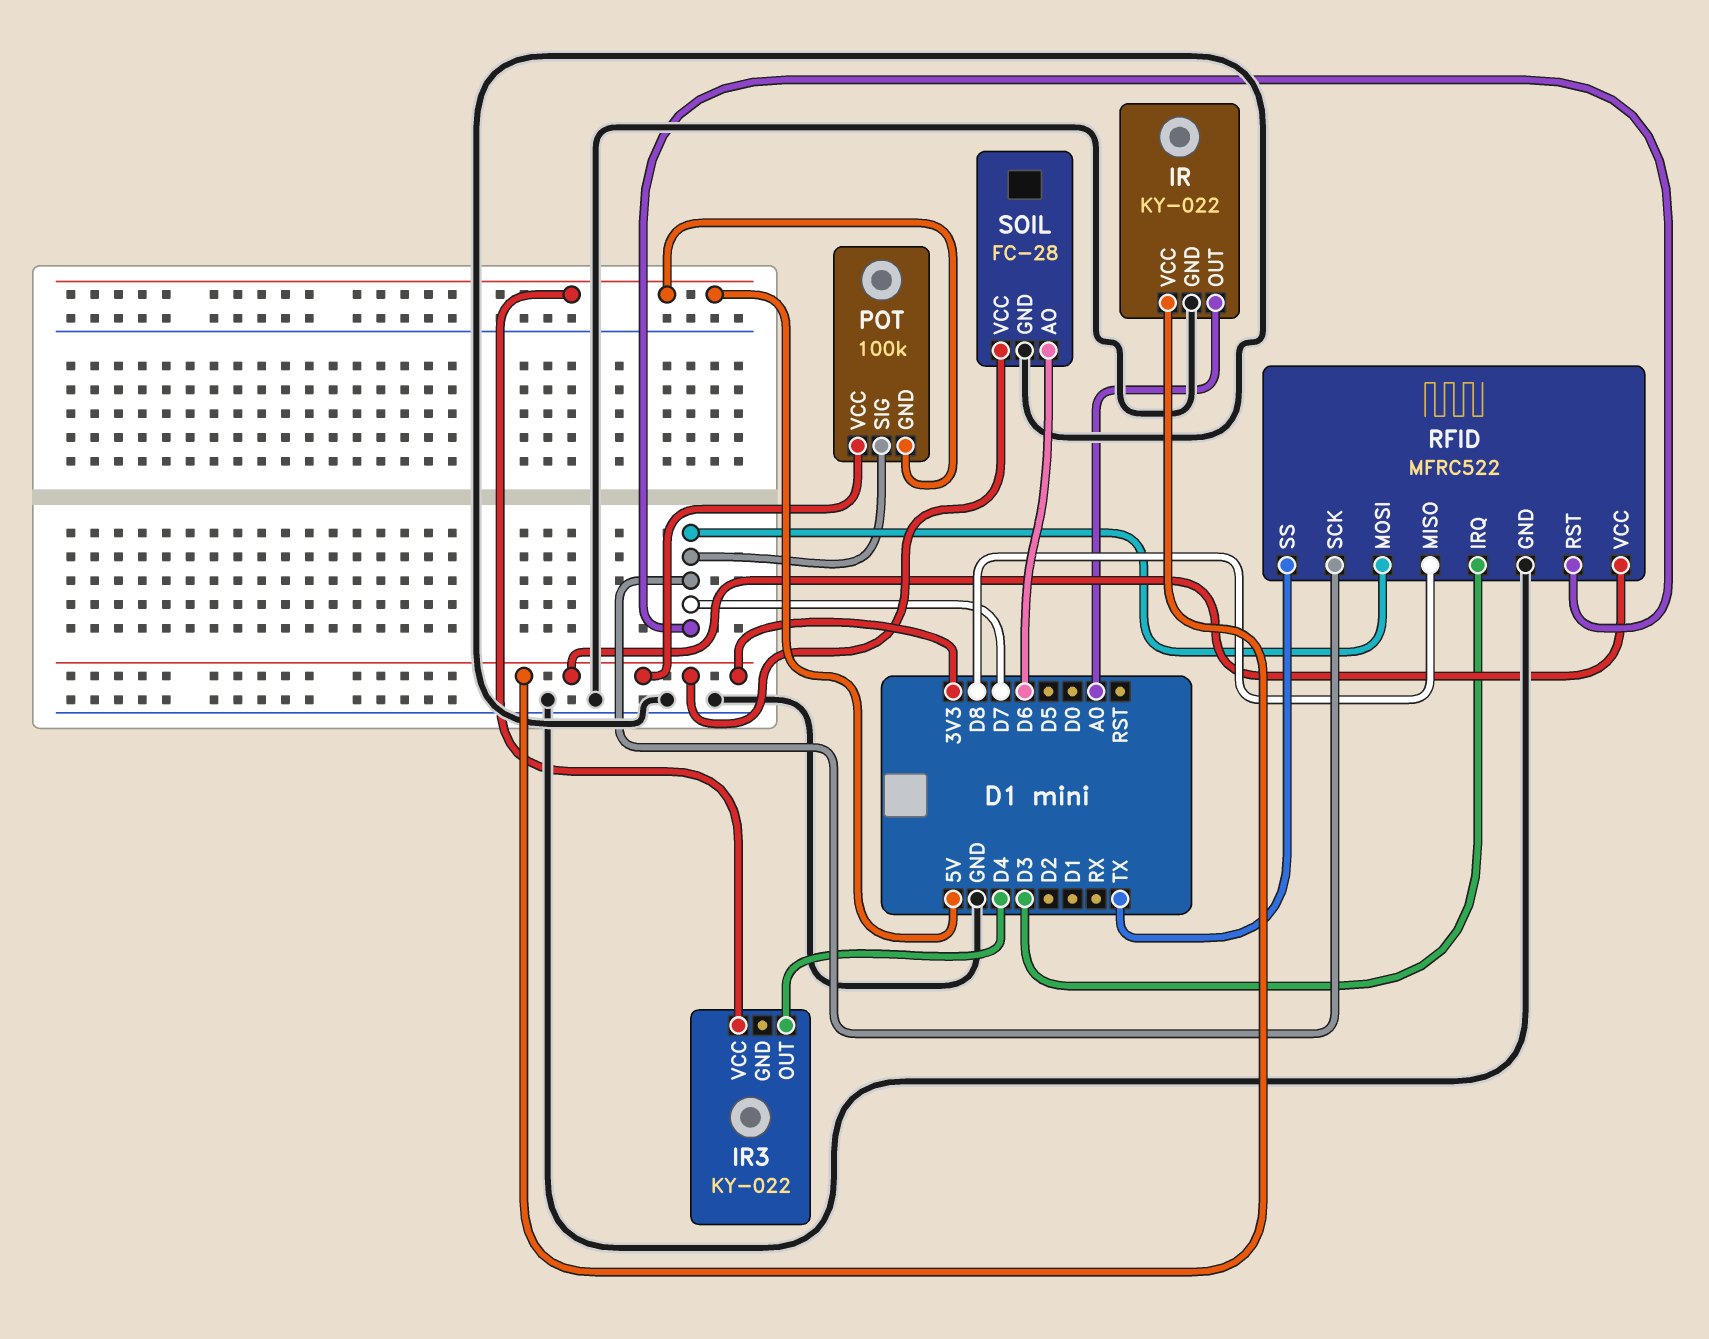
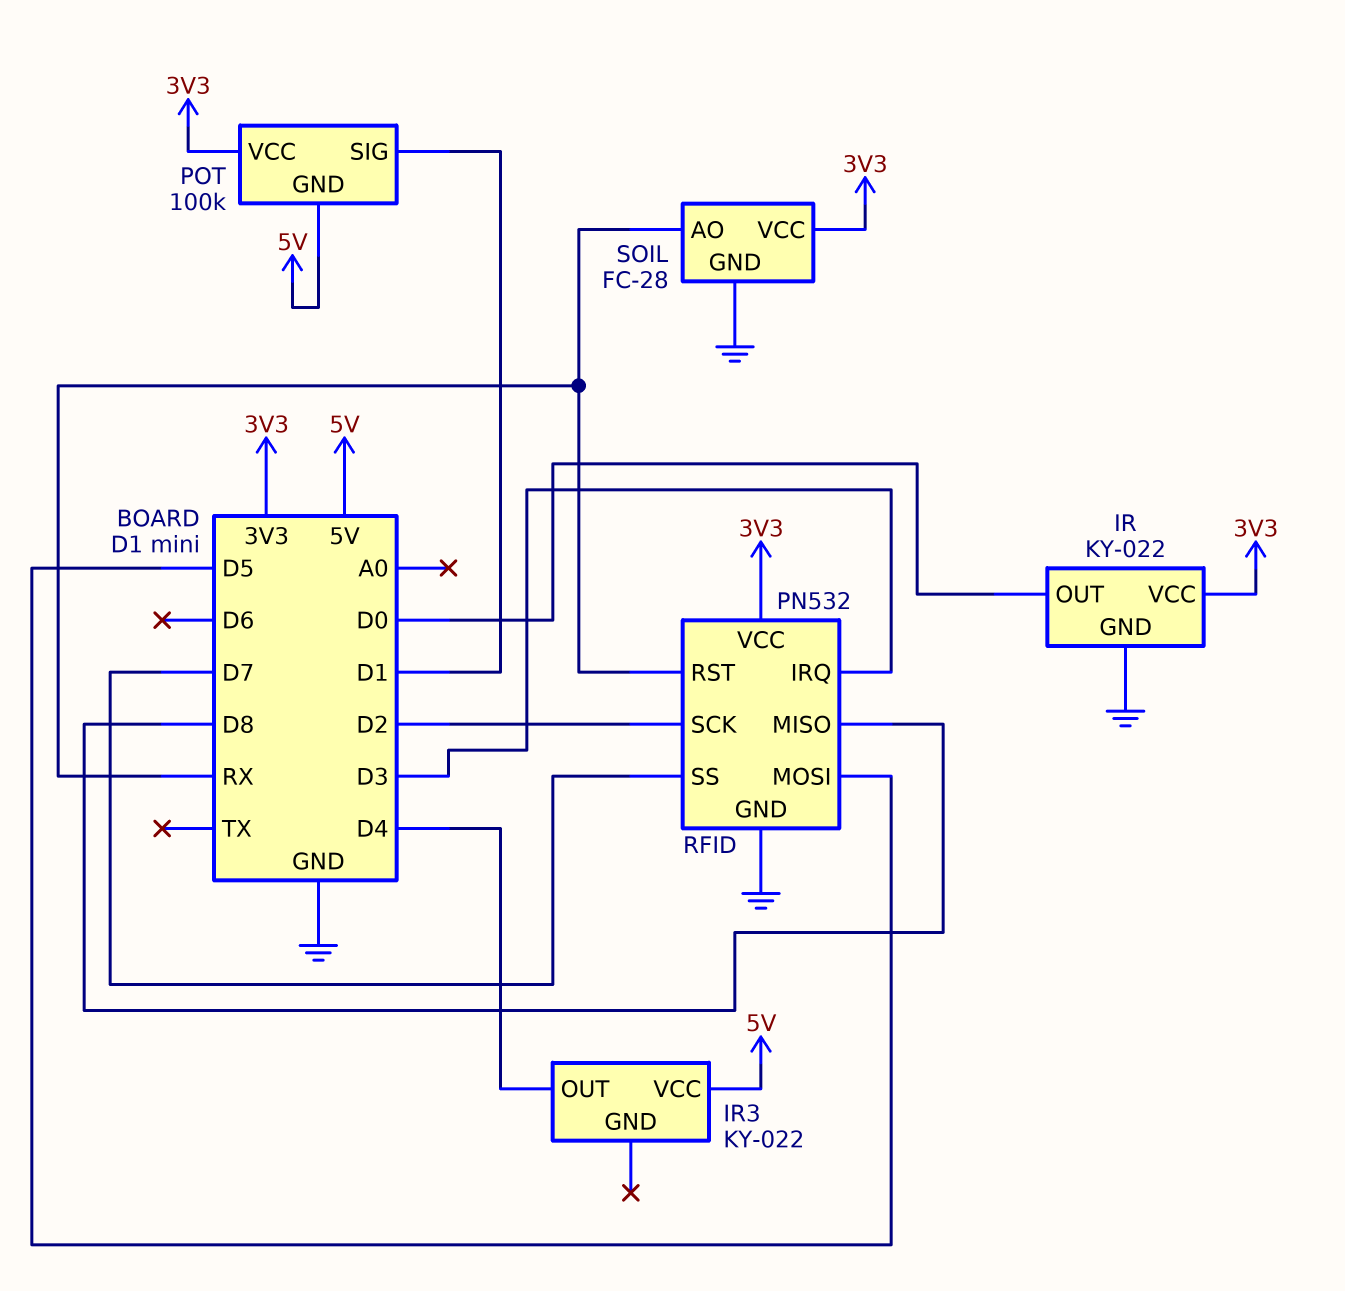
IR pin OUT: A0 -> D0
POT pin SIG: D7 -> D1
RFID: MFRC522 -> PN532
RFID pin MOSI: D7 -> D5
RFID pin RST: D7 -> RX
RFID pin SCK: D7 -> D2
RFID pin SS: TX -> D7
SOIL pin AO: D6 -> RX

